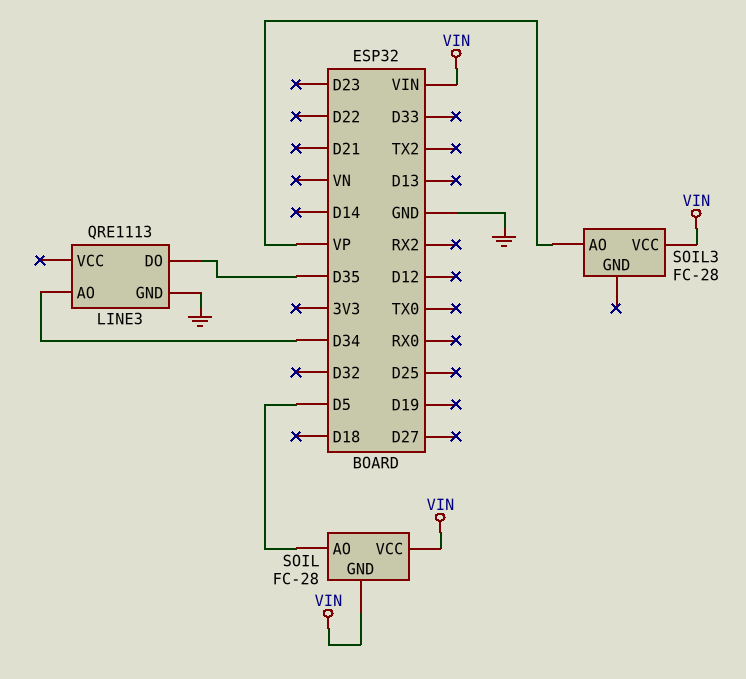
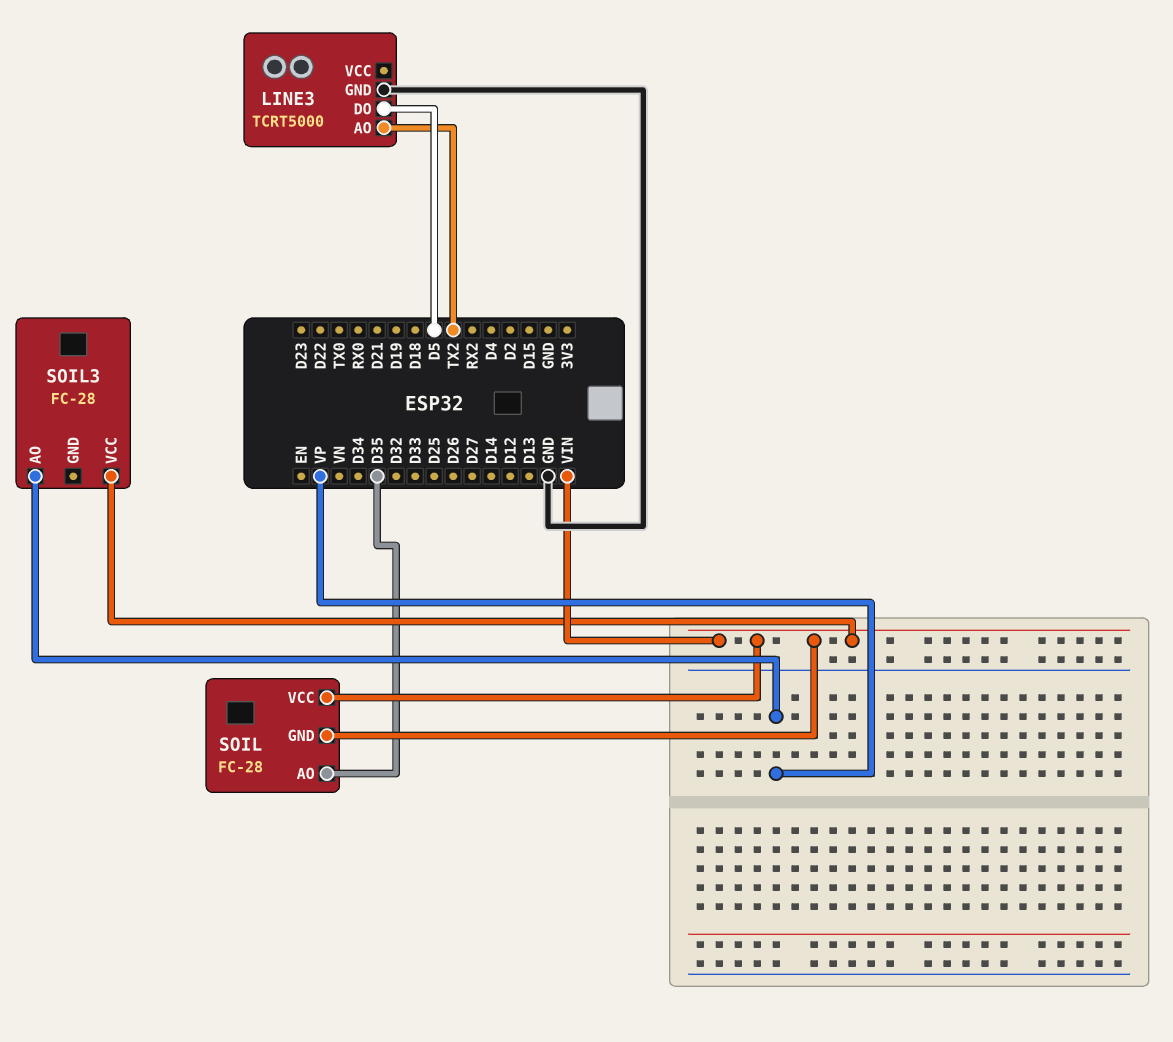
LINE3: QRE1113 -> TCRT5000
LINE3 pin AO: D34 -> TX2
LINE3 pin DO: D35 -> D5
SOIL pin AO: D5 -> D35

